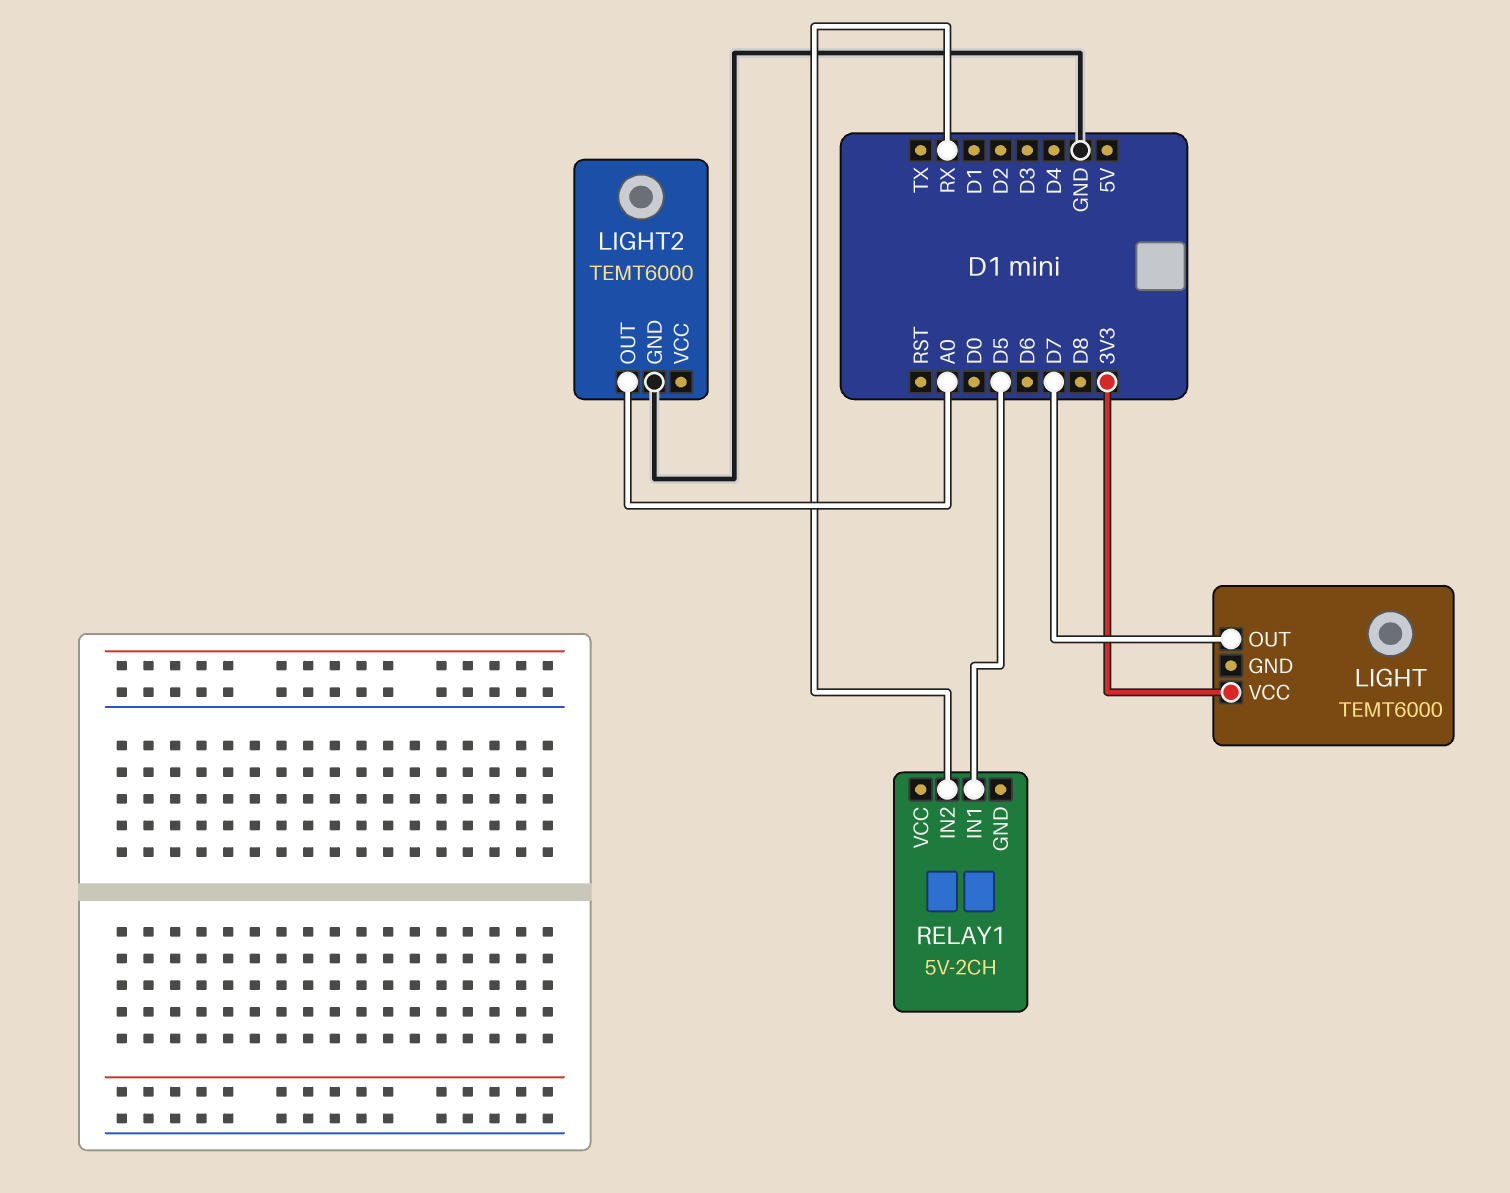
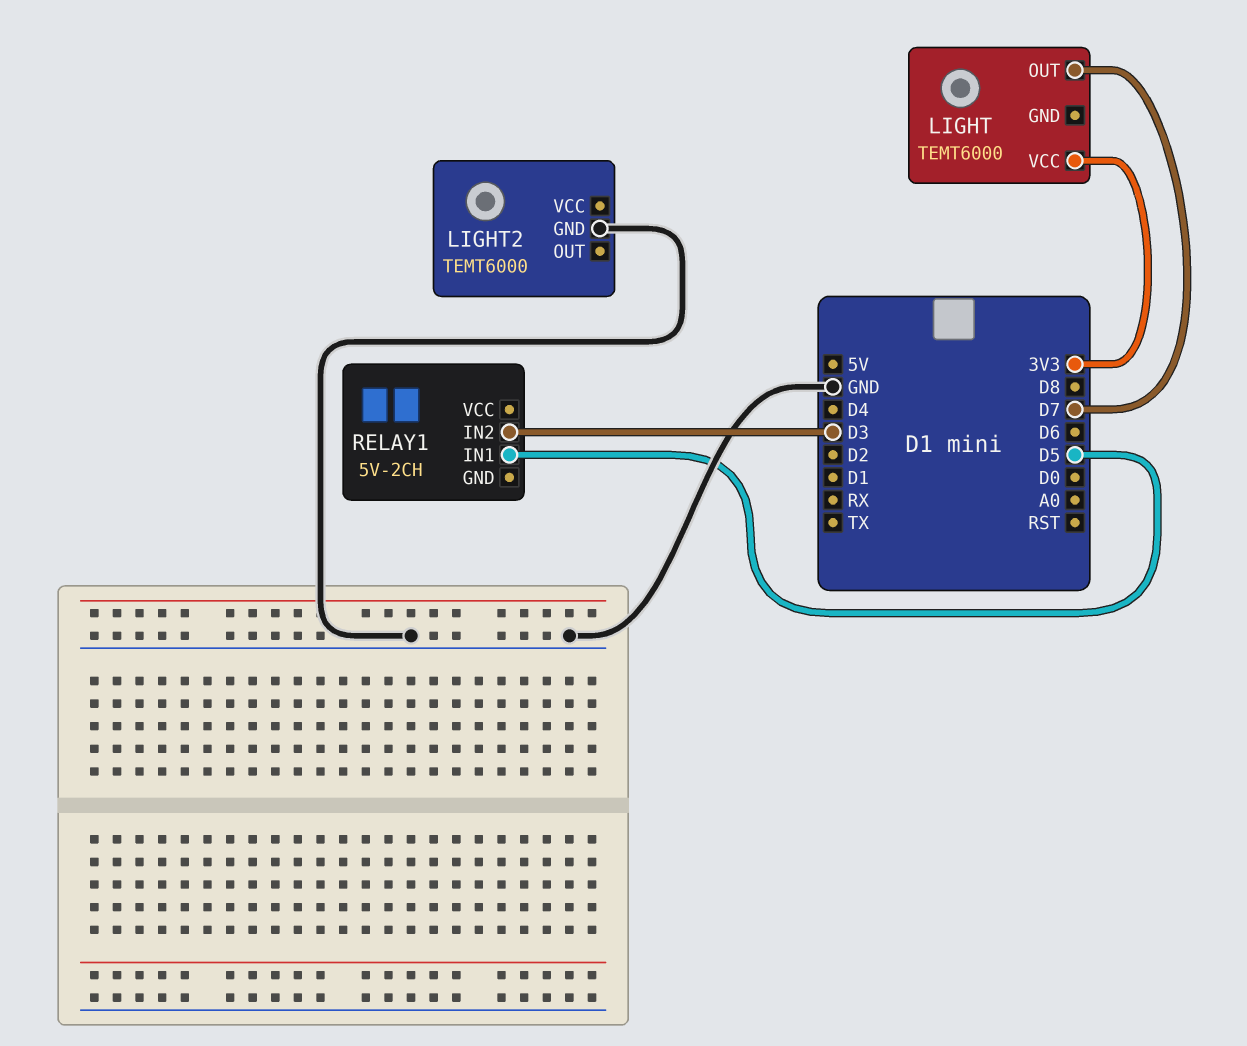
LIGHT2 pin OUT: A0 -> none
RELAY1 pin IN2: RX -> D3

